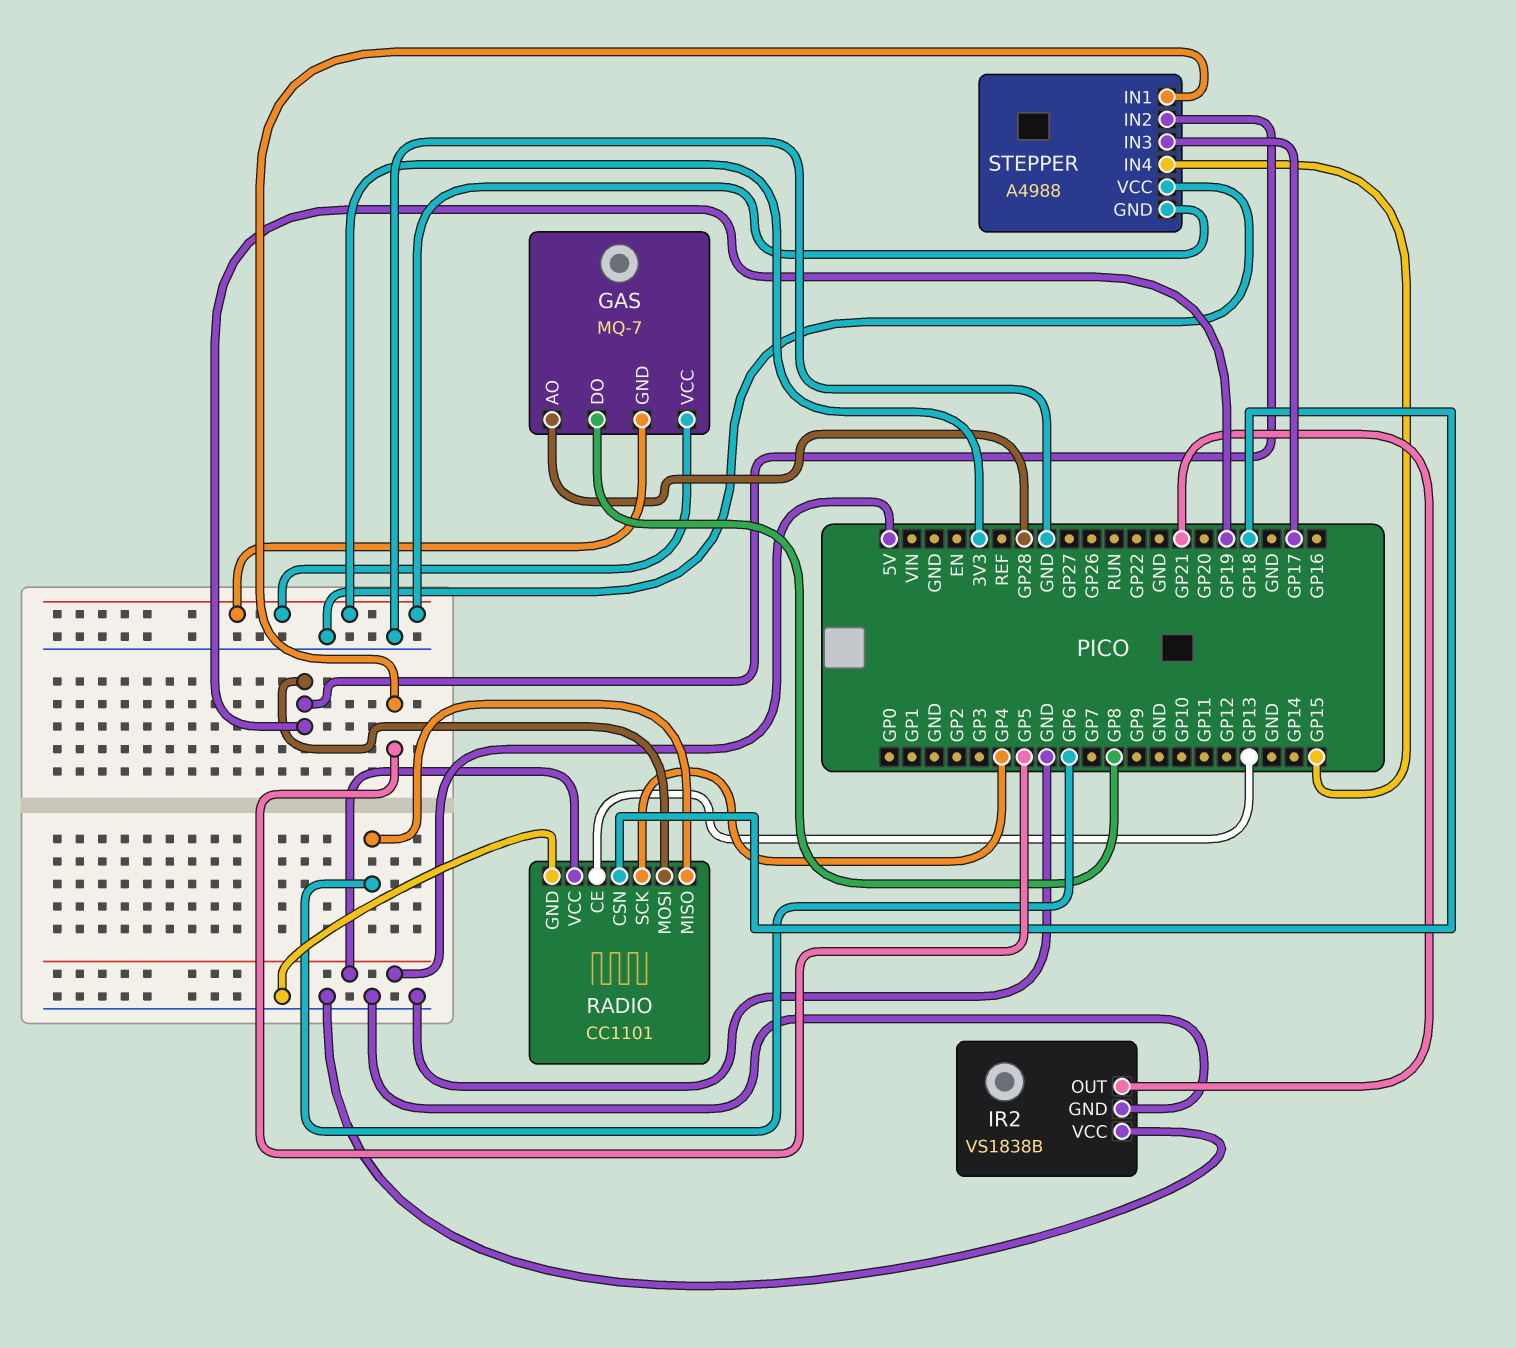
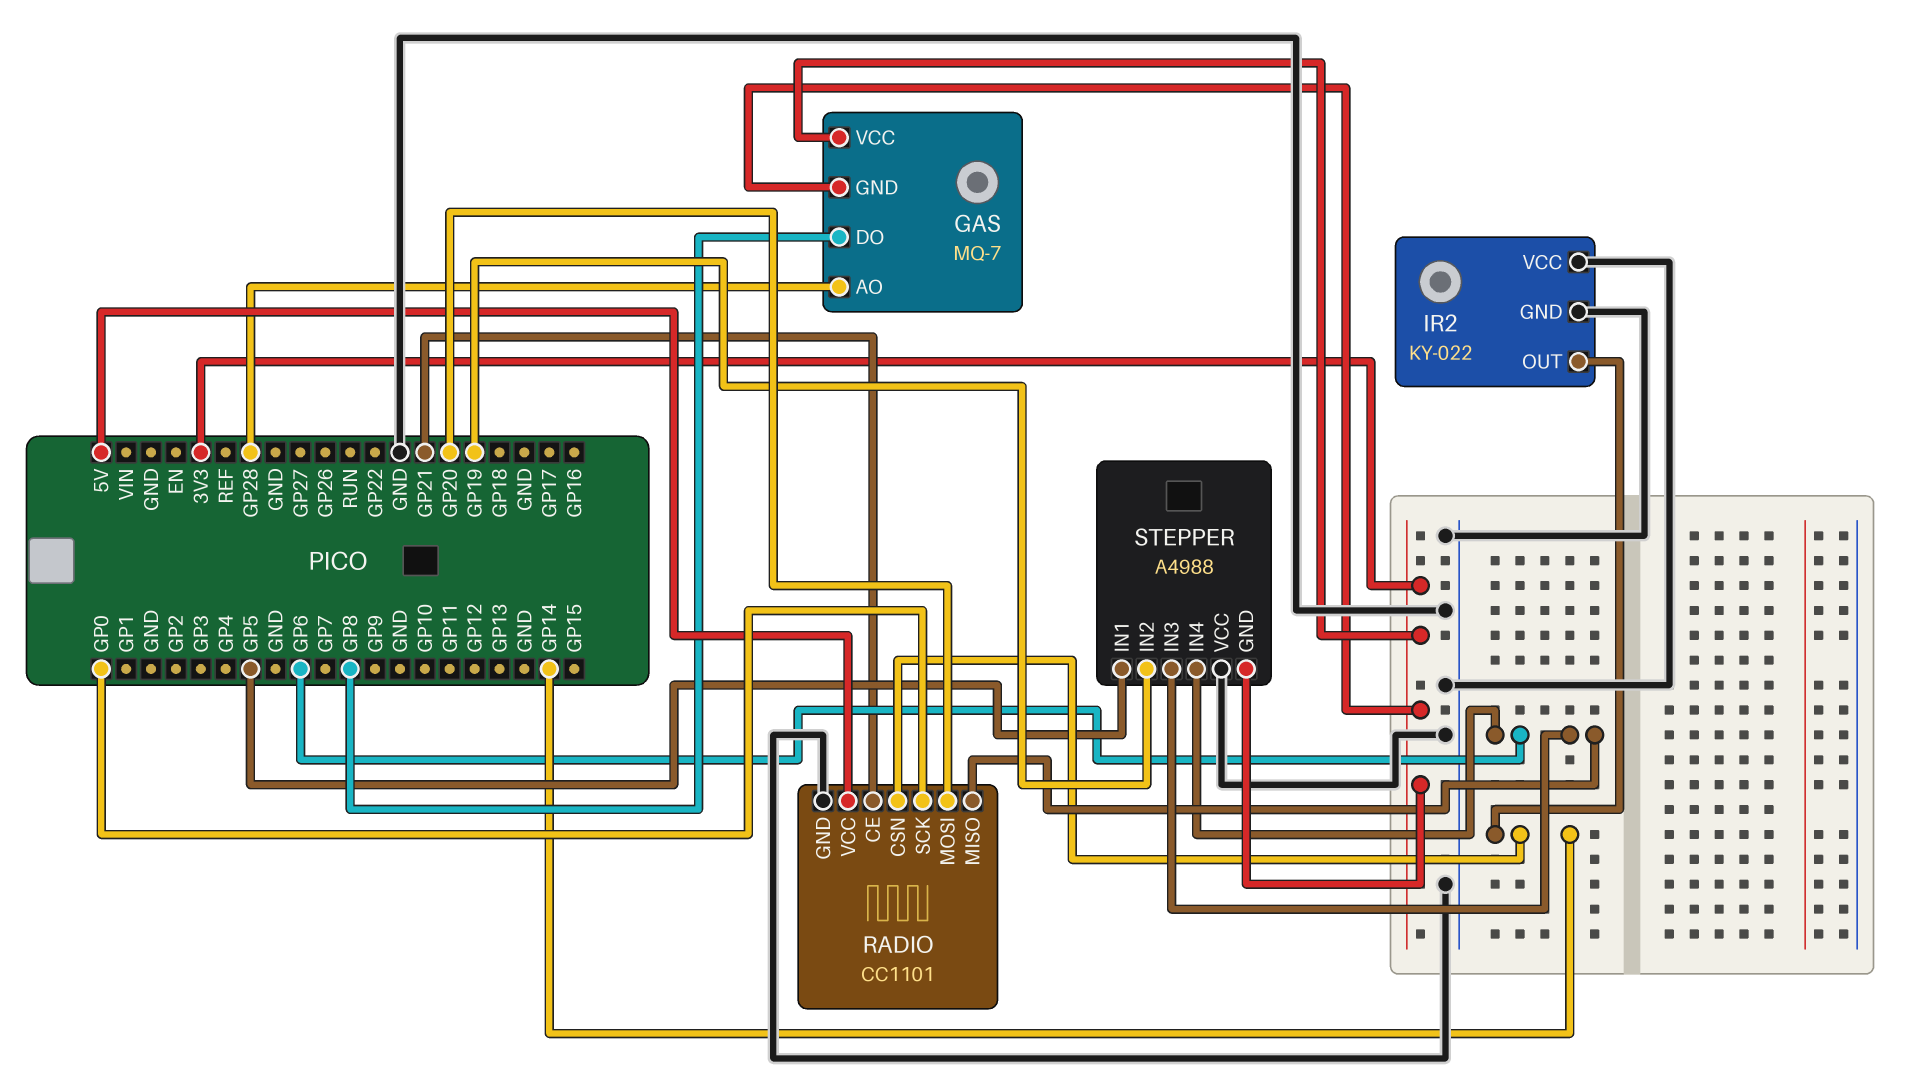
IR2: VS1838B -> KY-022
IR2 pin OUT: GP21 -> GP14
RADIO pin CE: GP13 -> GP21
RADIO pin CSN: GP18 -> GP14
RADIO pin MOSI: GP19 -> GP20
RADIO pin SCK: GP4 -> GP0
STEPPER pin IN3: GP17 -> GP6
STEPPER pin IN4: GP15 -> GP6

